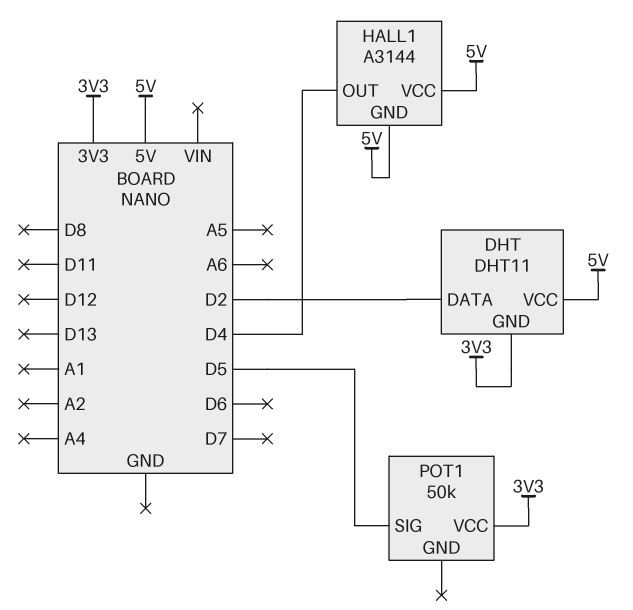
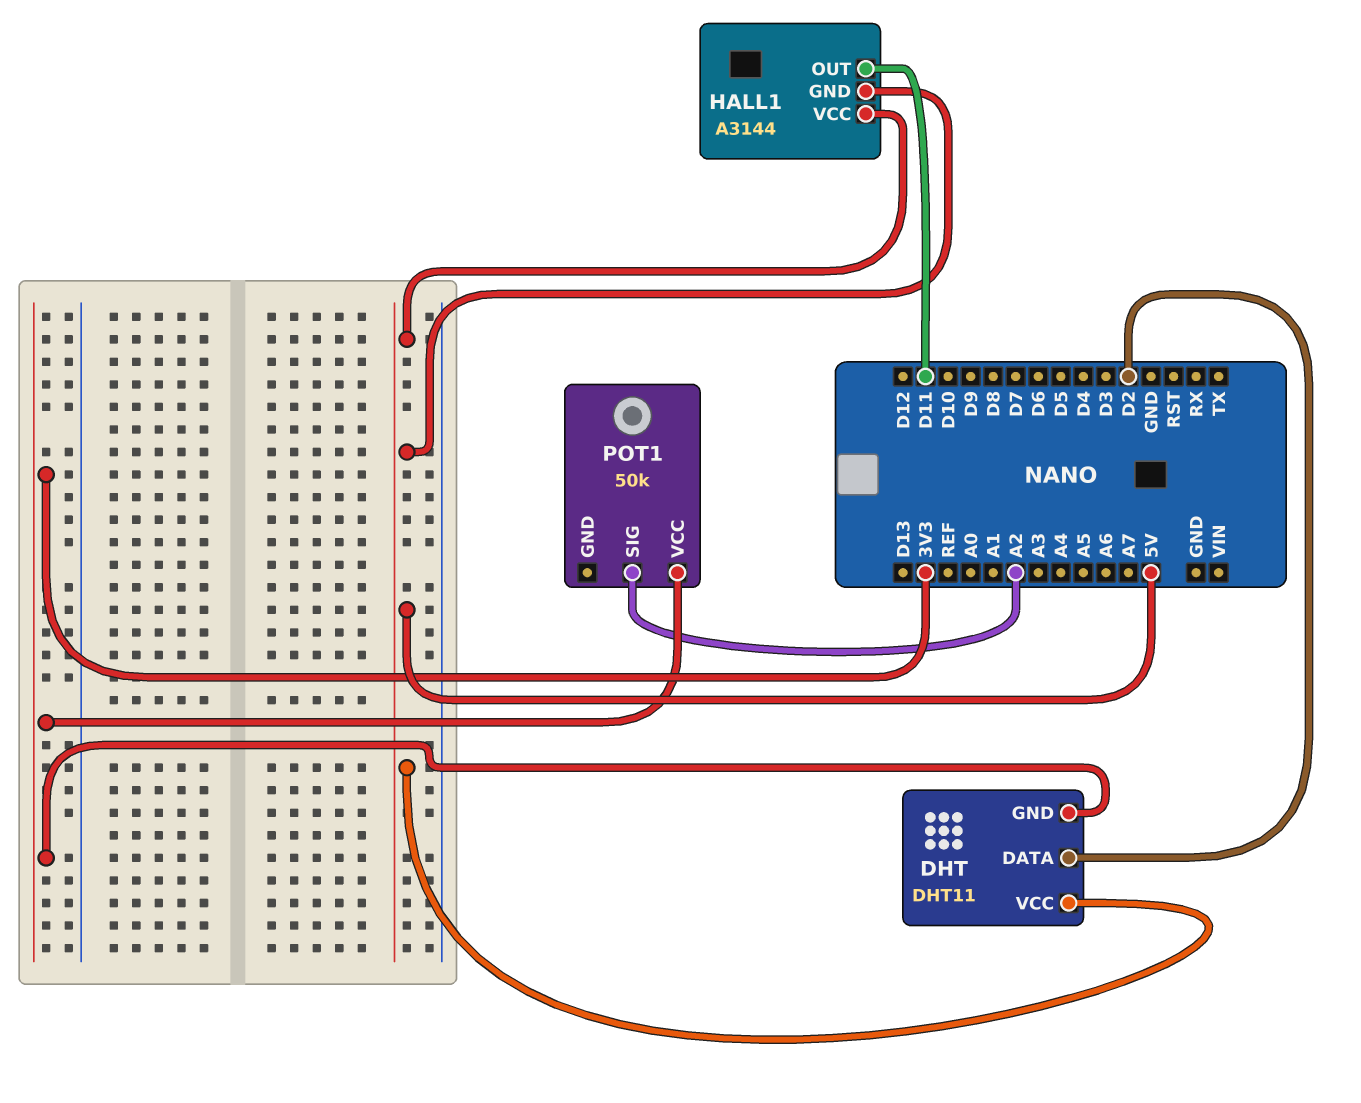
HALL1 pin OUT: D4 -> D11
POT1 pin SIG: D5 -> A2

